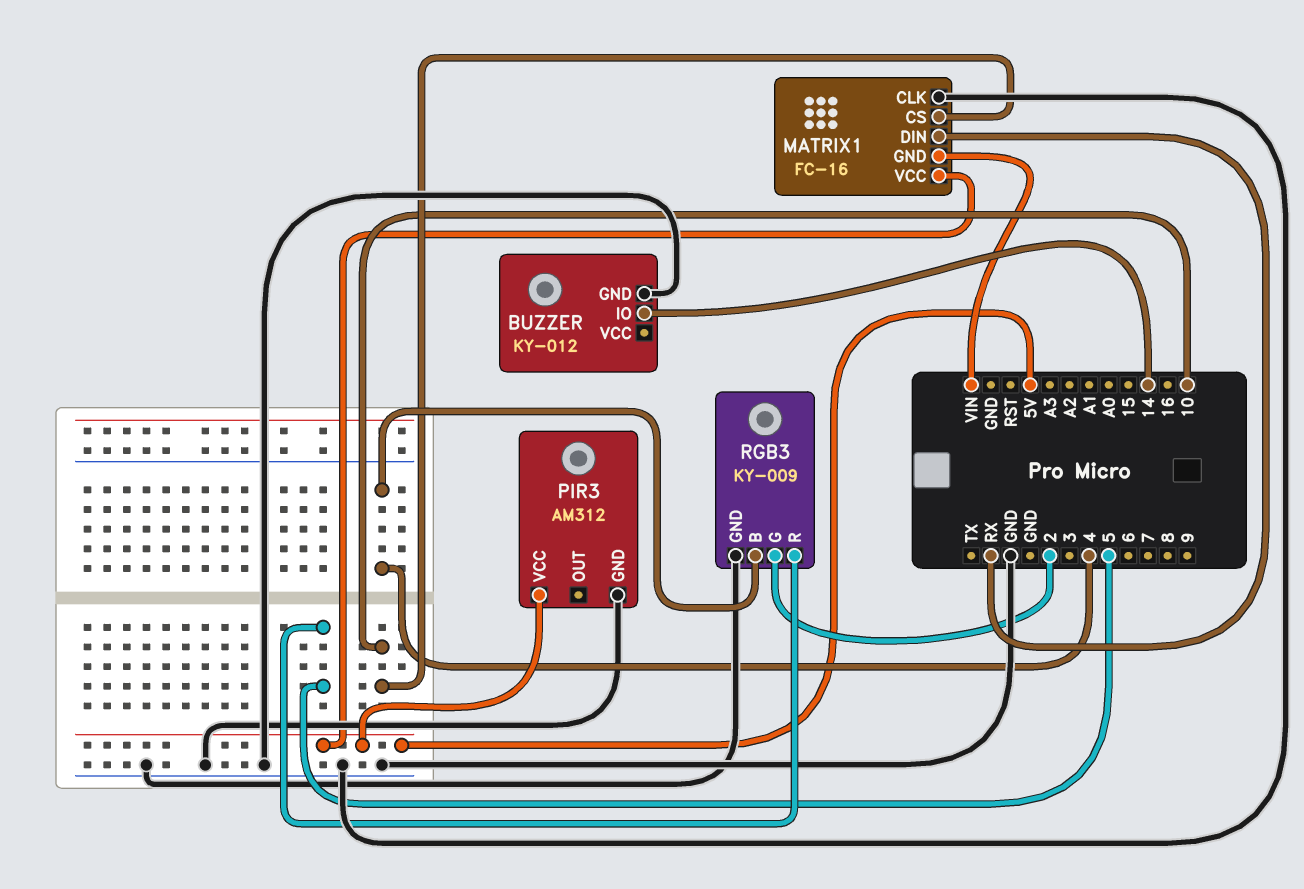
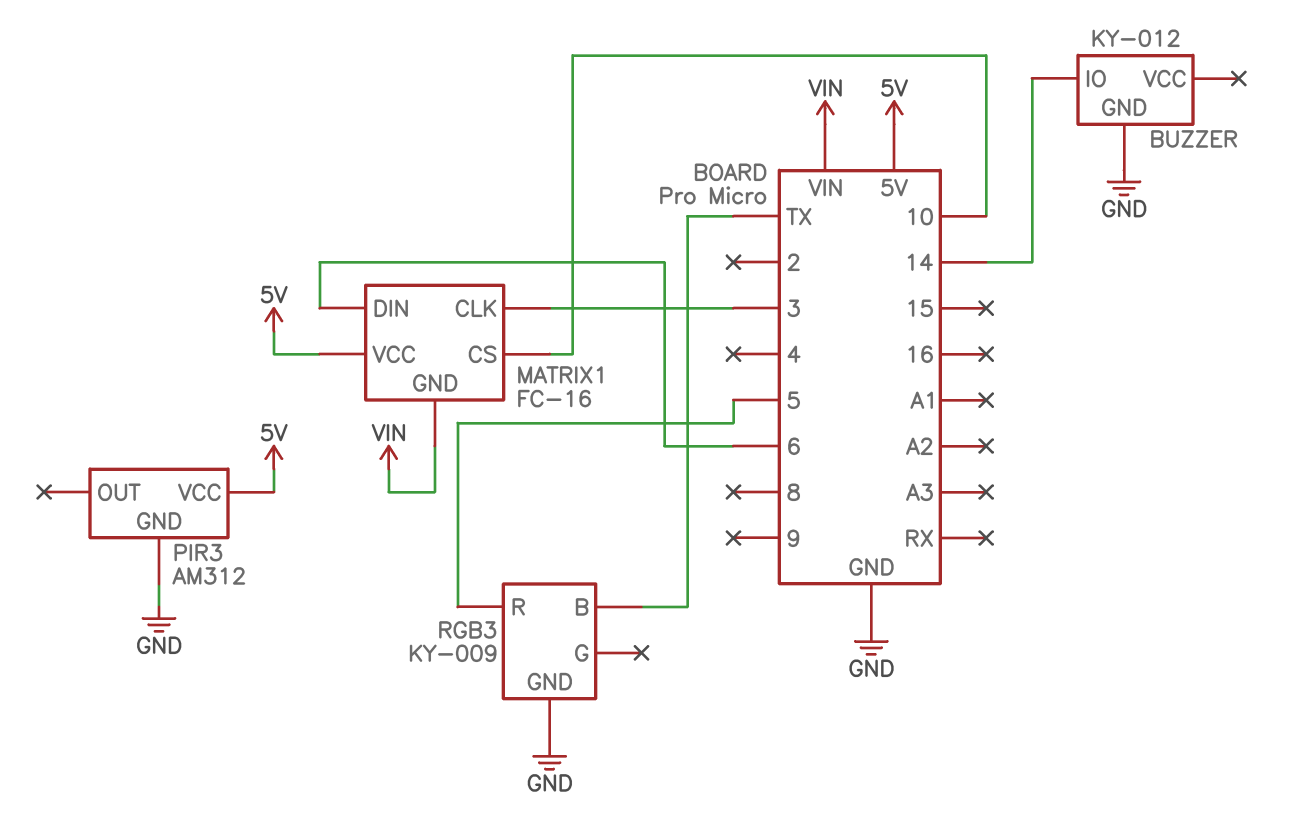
MATRIX1 pin CLK: GND -> 3
MATRIX1 pin DIN: RX -> 6
RGB3 pin B: 4 -> TX
RGB3 pin G: 2 -> none

